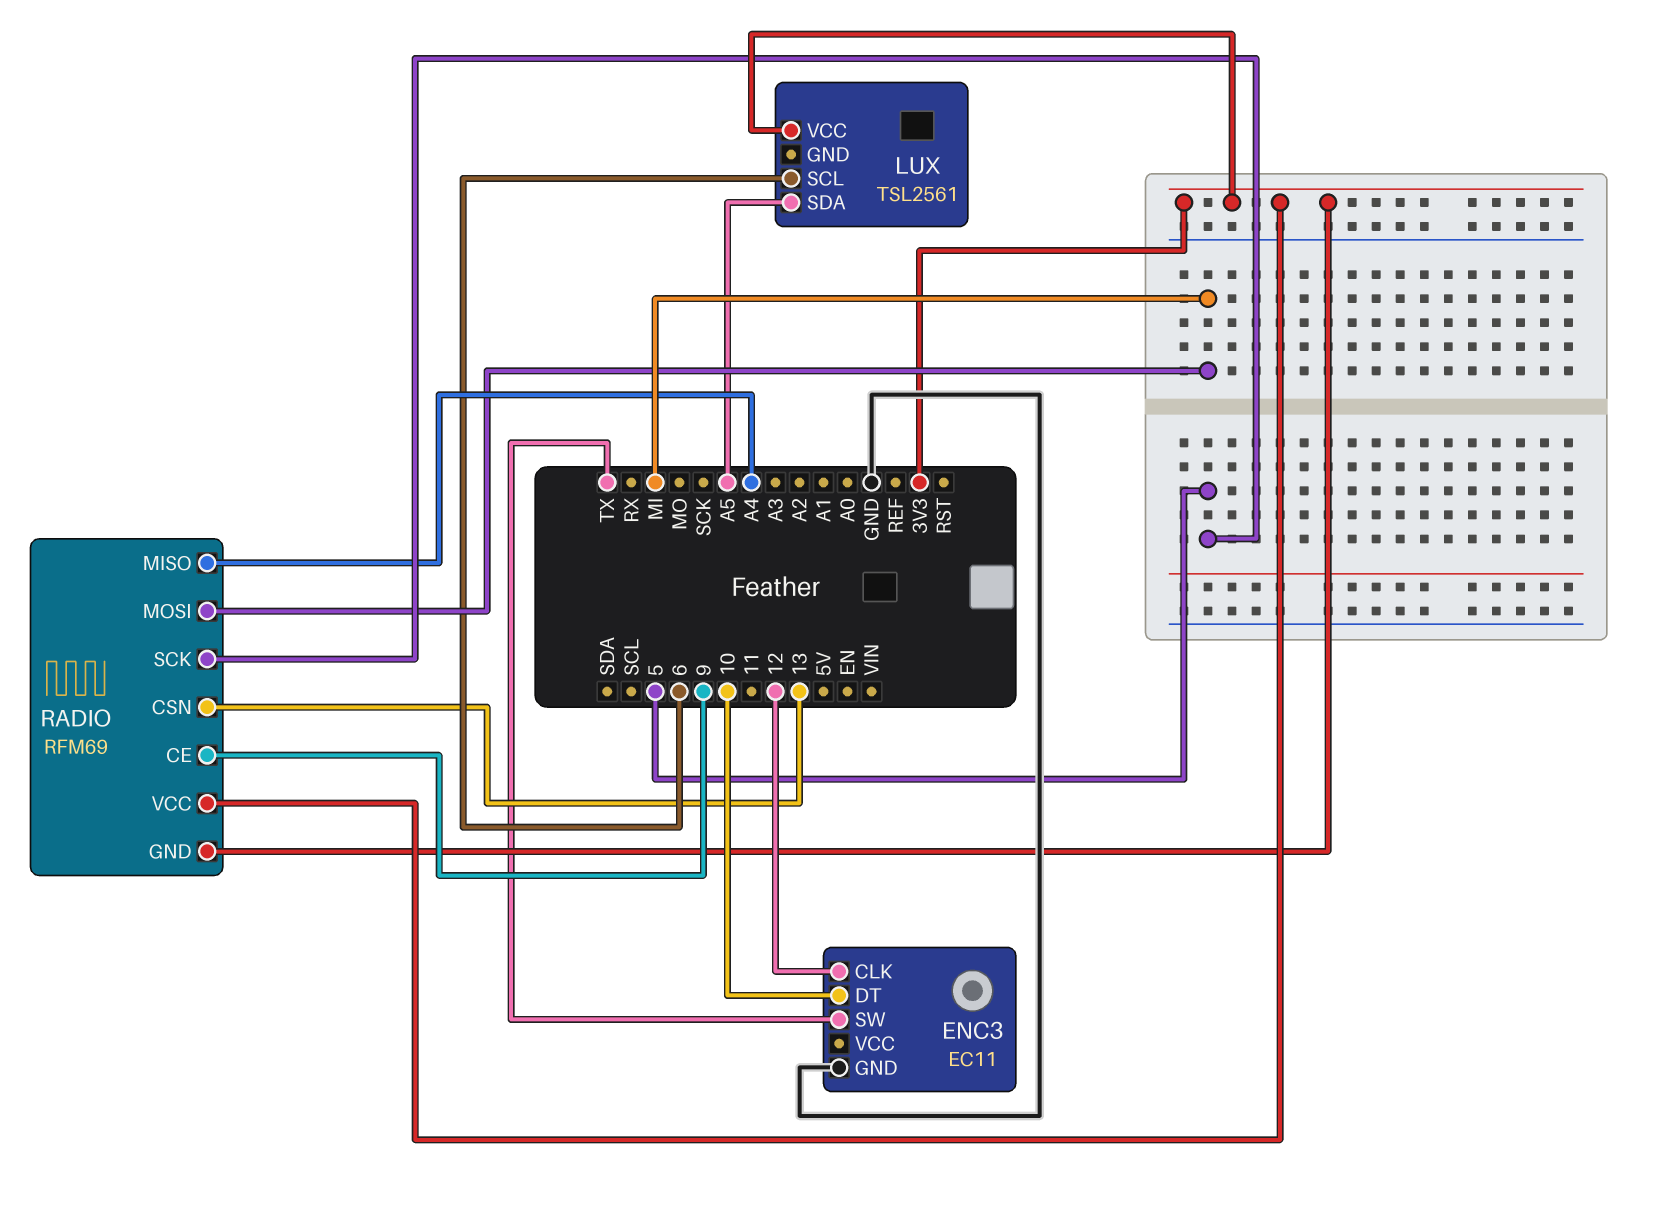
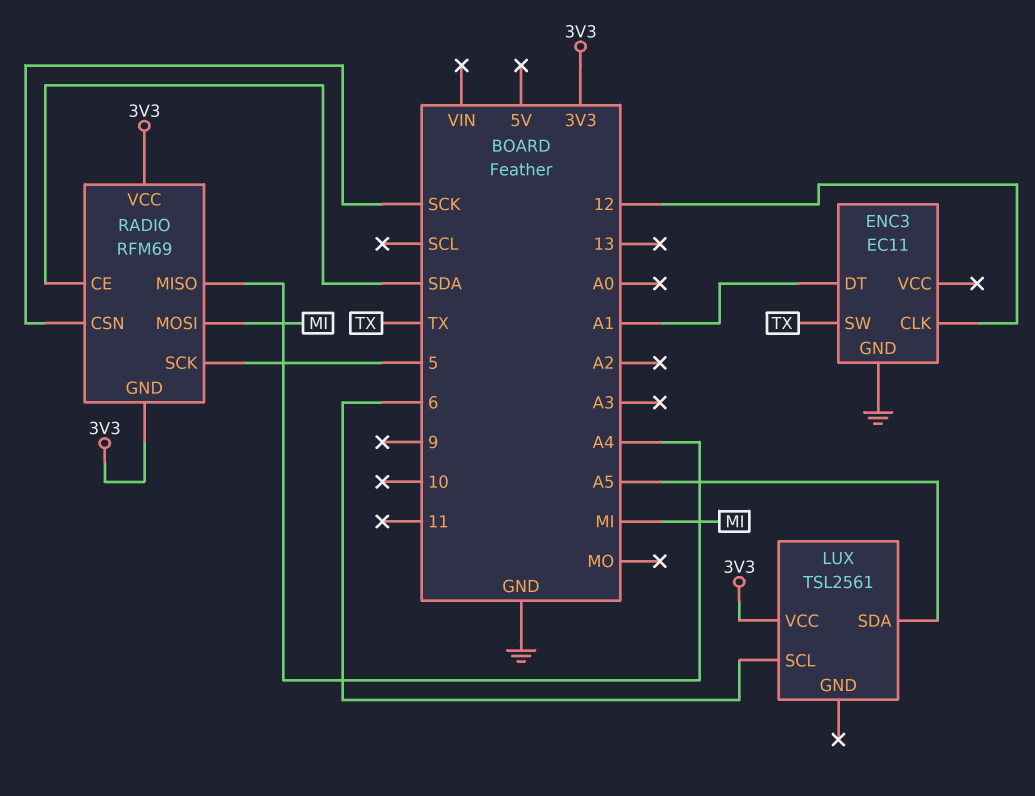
ENC3 pin DT: 10 -> A1
RADIO pin CE: 9 -> SDA
RADIO pin CSN: 13 -> SCK

